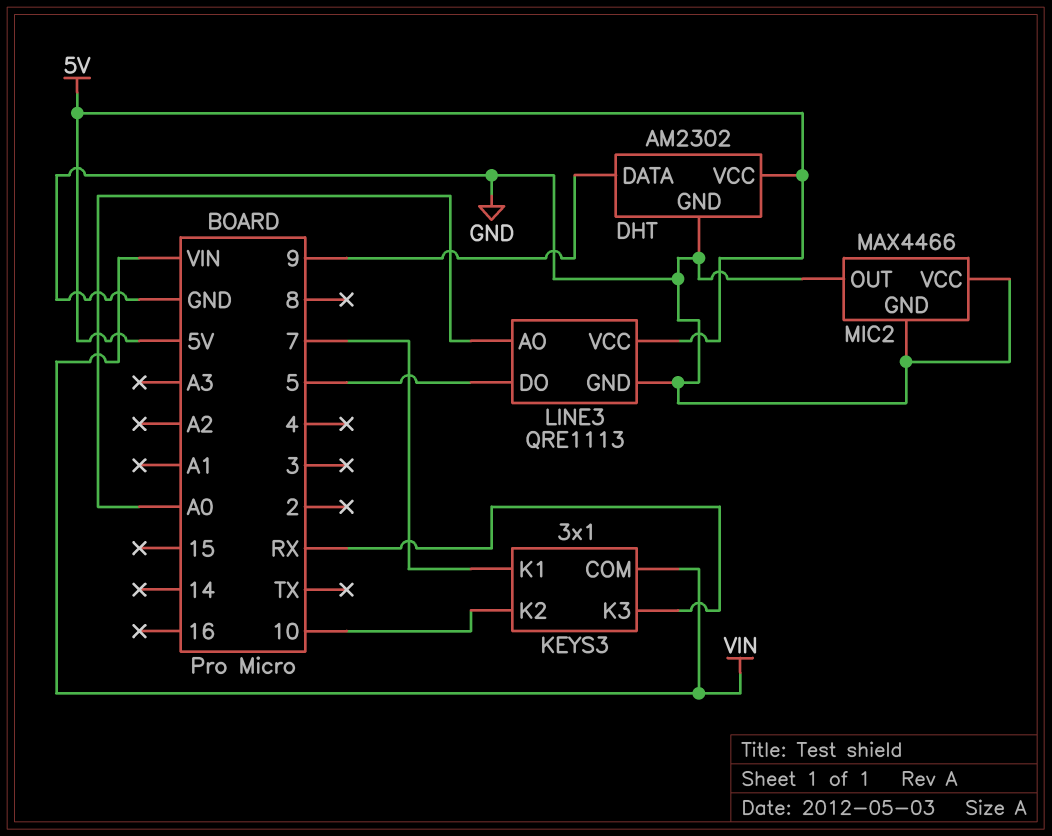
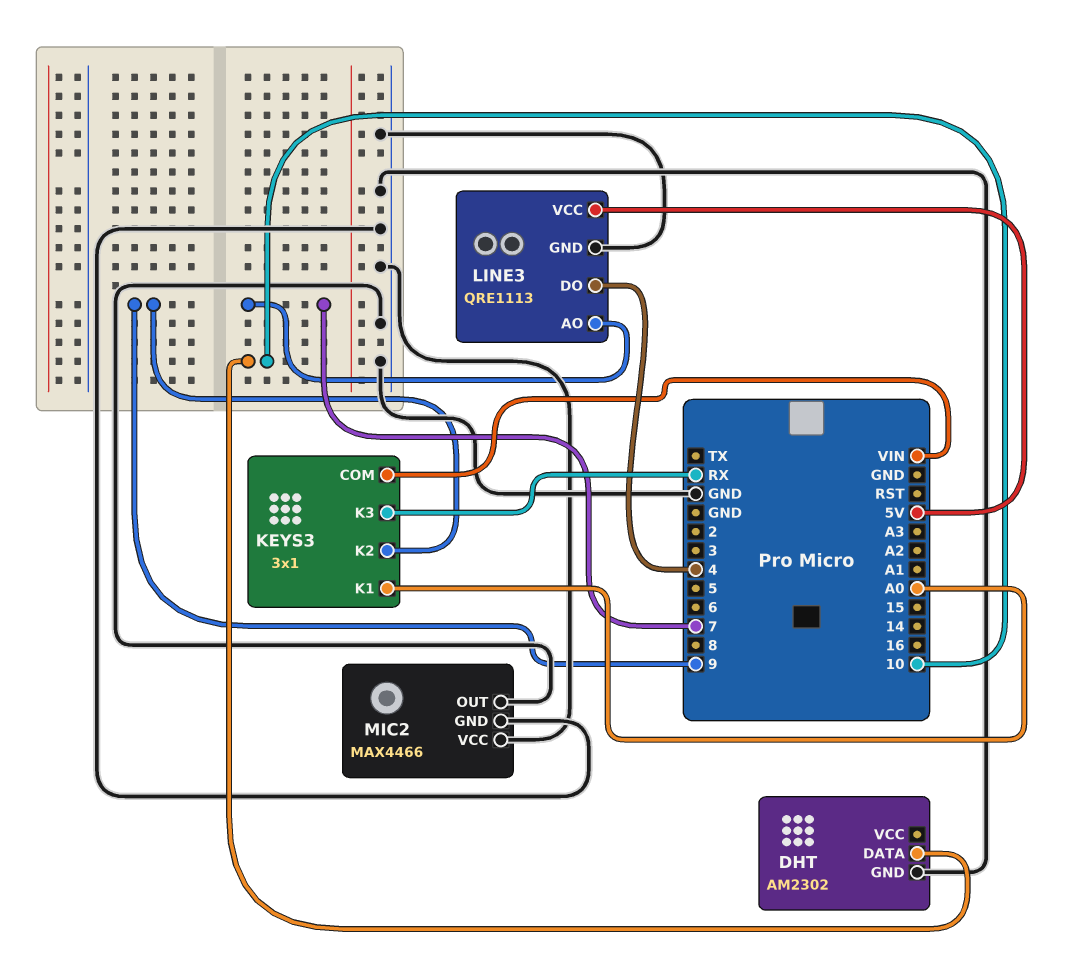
DHT pin DATA: 9 -> 10
DHT pin VCC: 5V -> none
KEYS3 pin K1: 7 -> A0
KEYS3 pin K2: 10 -> 9
LINE3 pin AO: A0 -> 7
LINE3 pin DO: 5 -> 4

